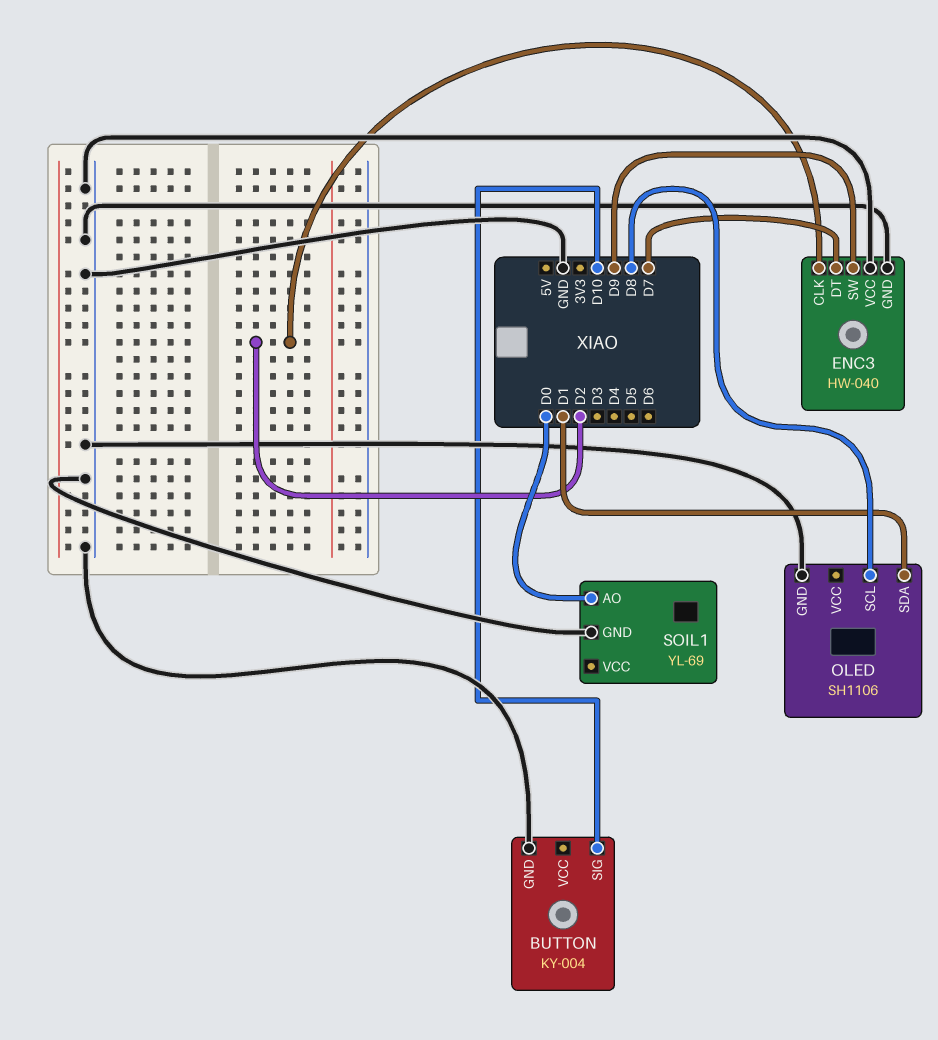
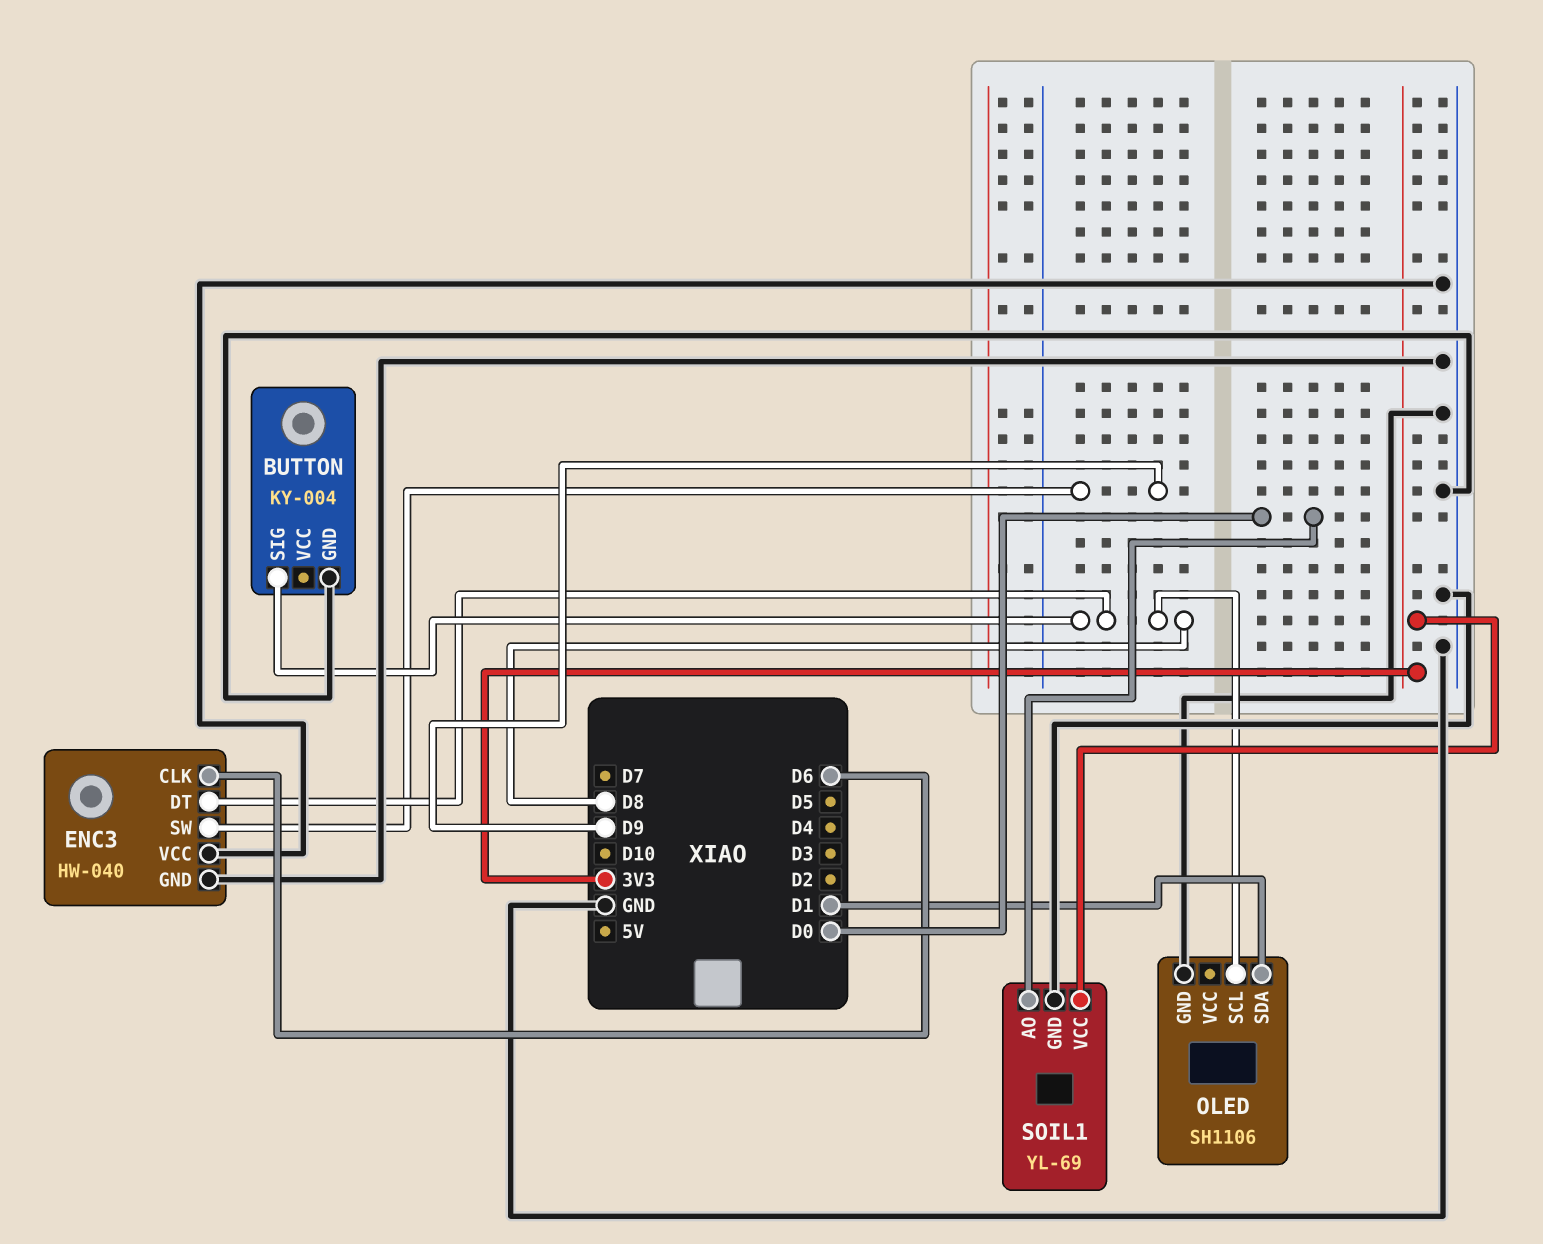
BUTTON pin SIG: D10 -> D8
ENC3 pin CLK: D2 -> D6
ENC3 pin DT: D7 -> D8
SOIL1 pin VCC: none -> 3V3

